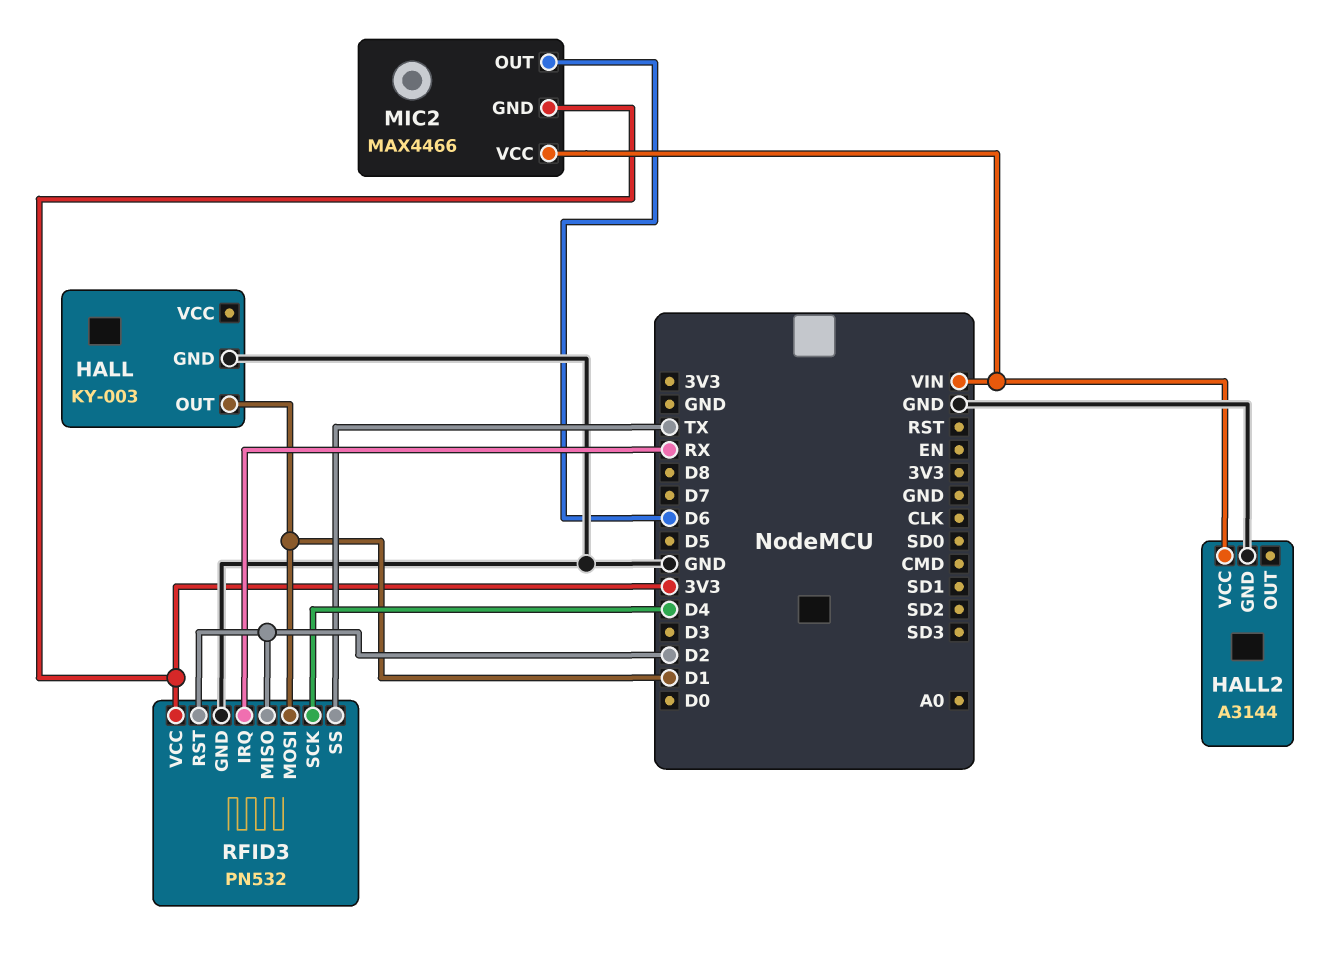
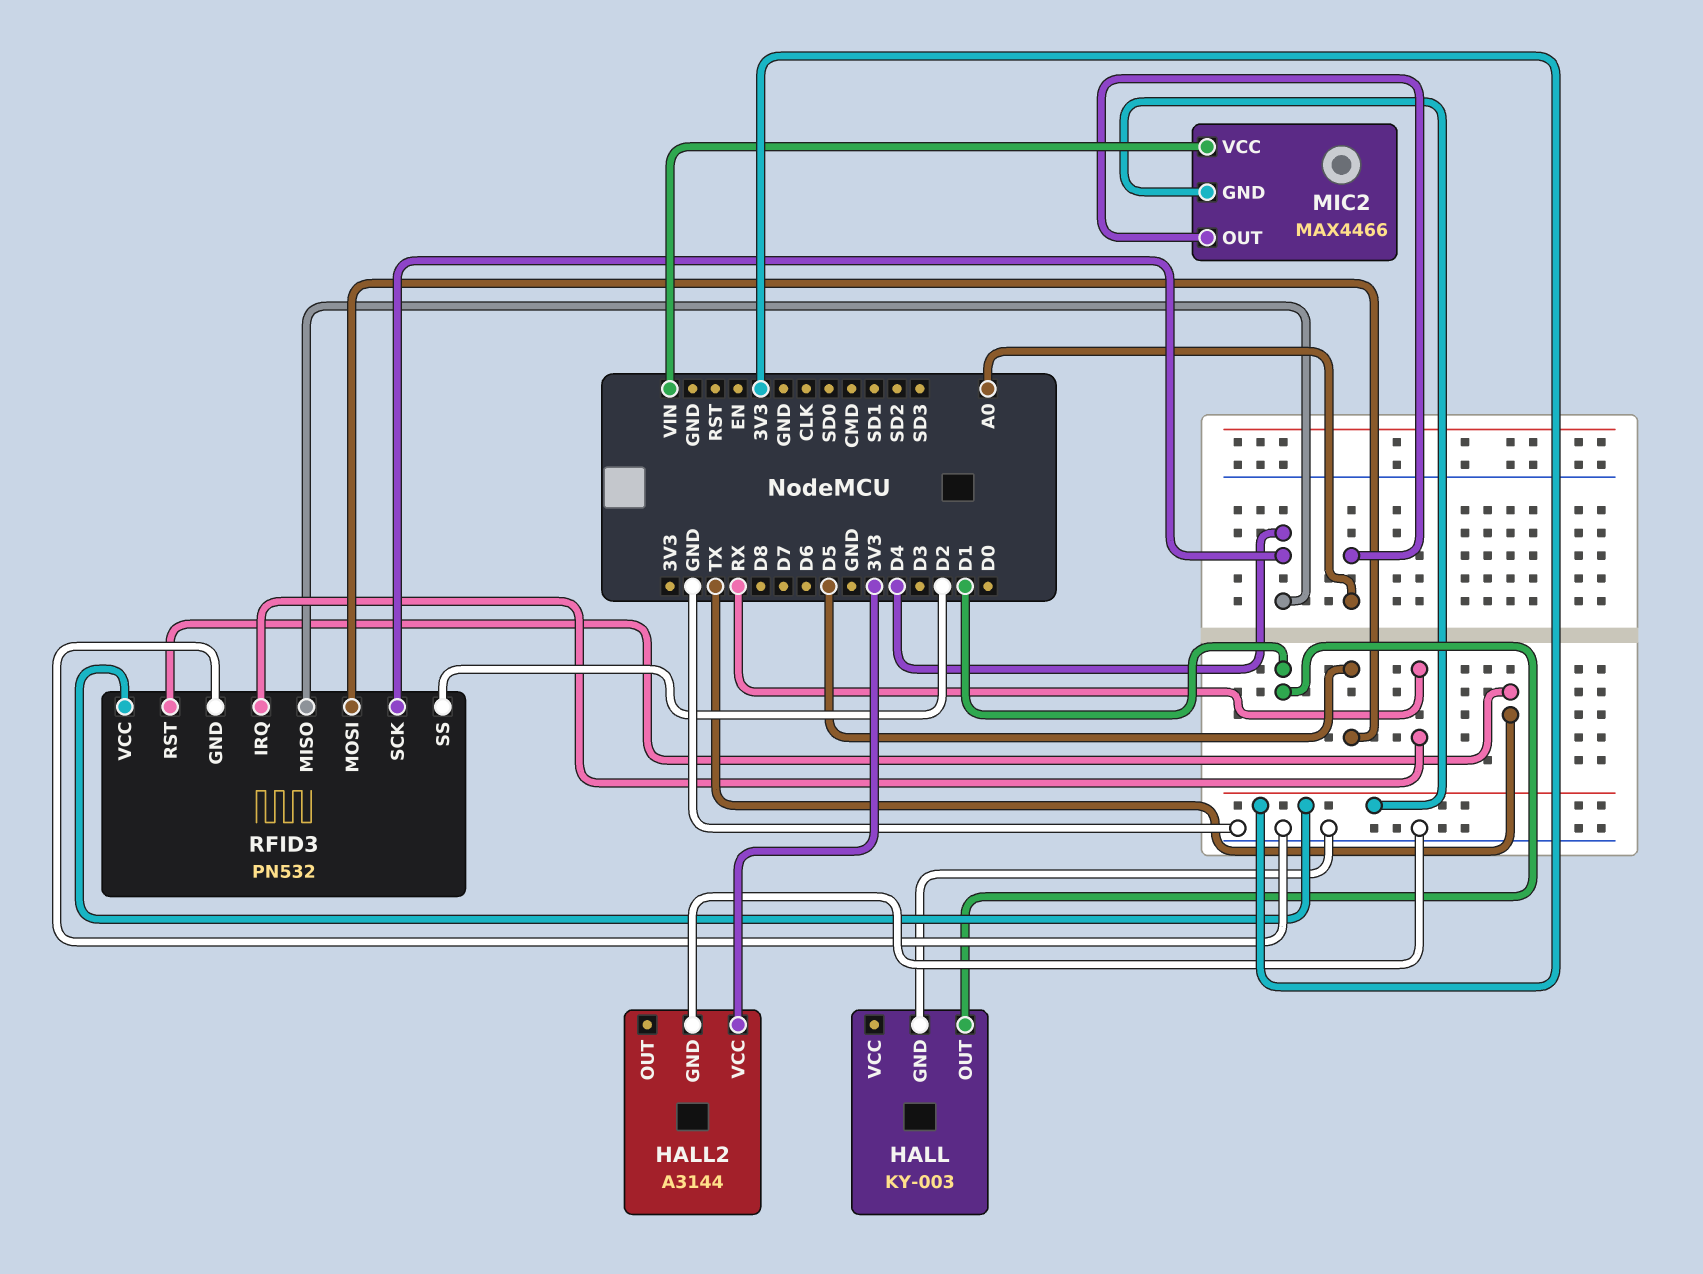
HALL2 pin VCC: VIN -> 3V3
MIC2 pin OUT: D6 -> A0
RFID3 pin MISO: D2 -> D4
RFID3 pin MOSI: D1 -> D5
RFID3 pin RST: D2 -> TX
RFID3 pin SS: TX -> D2

